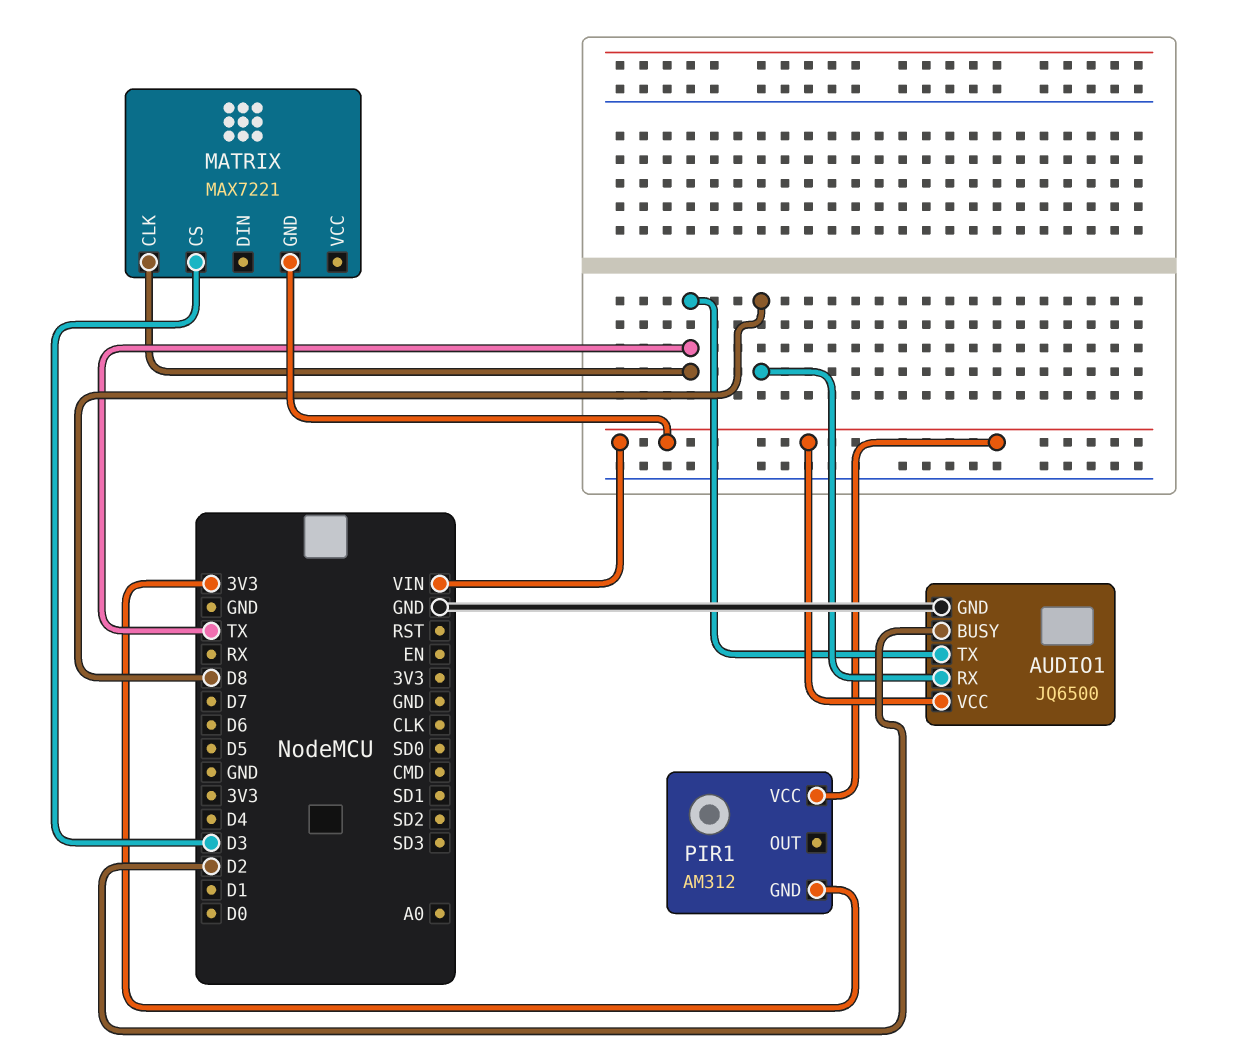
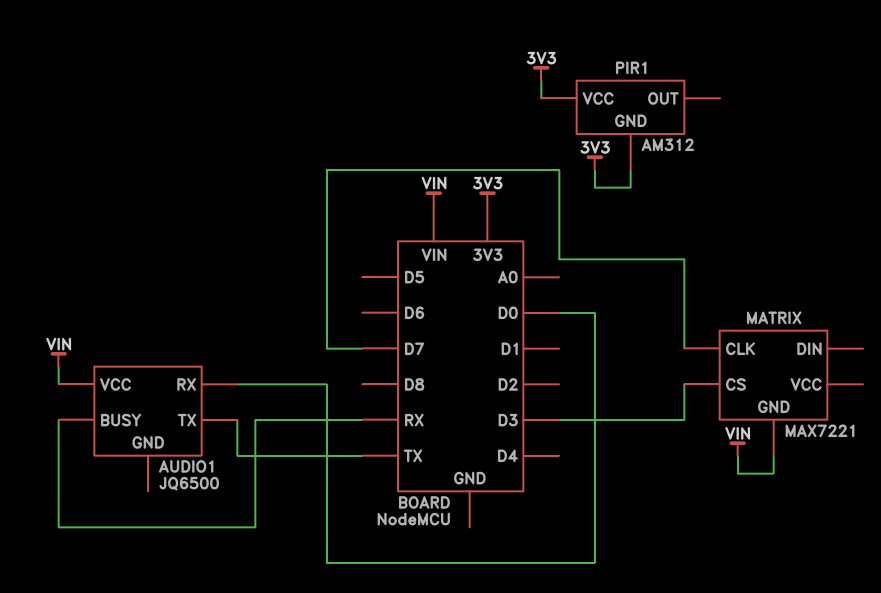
AUDIO1 pin BUSY: D2 -> RX
AUDIO1 pin GND: GND -> none
AUDIO1 pin RX: D8 -> D0
MATRIX pin CLK: TX -> D7
PIR1 pin VCC: VIN -> 3V3

